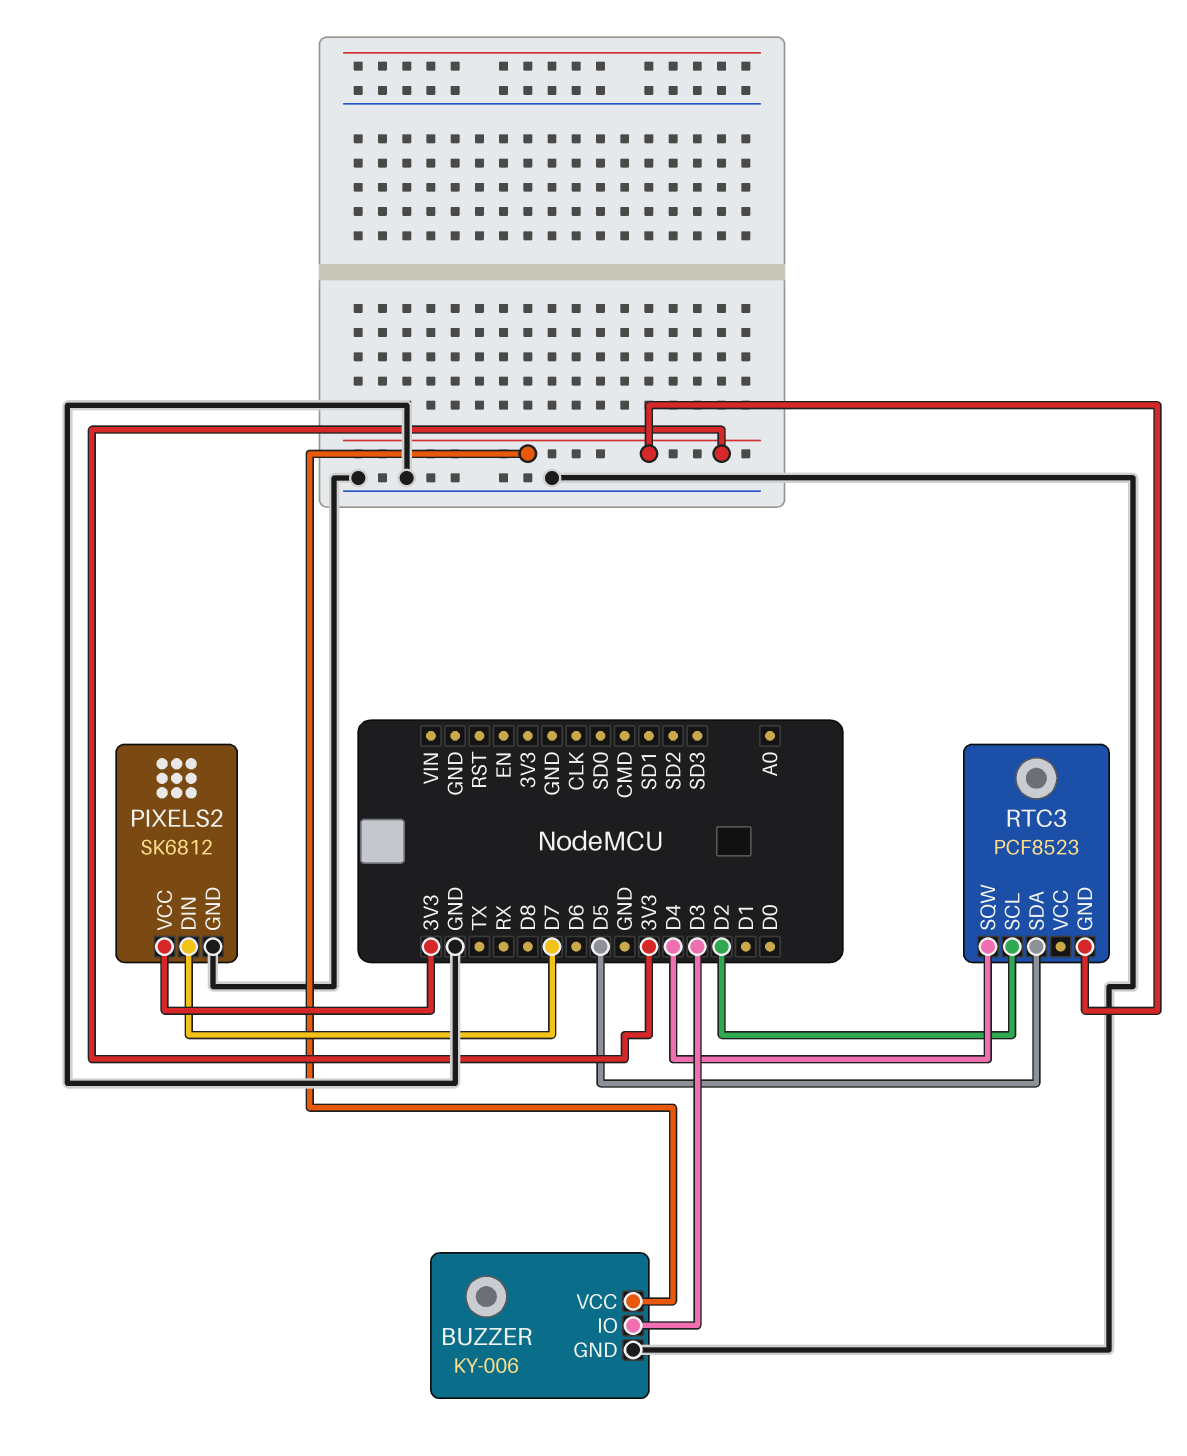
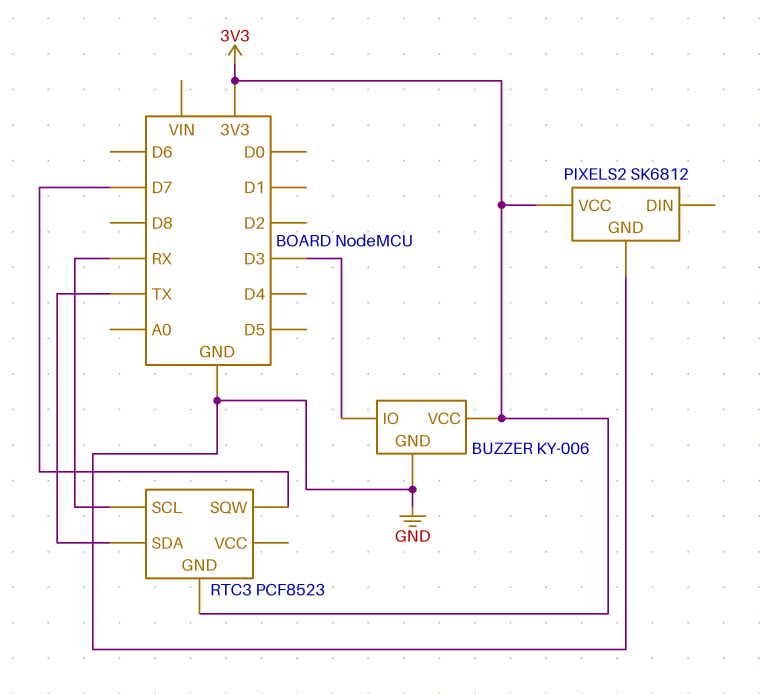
PIXELS2 pin DIN: D7 -> none
RTC3 pin SCL: D2 -> RX
RTC3 pin SDA: D5 -> TX
RTC3 pin SQW: D4 -> D7

